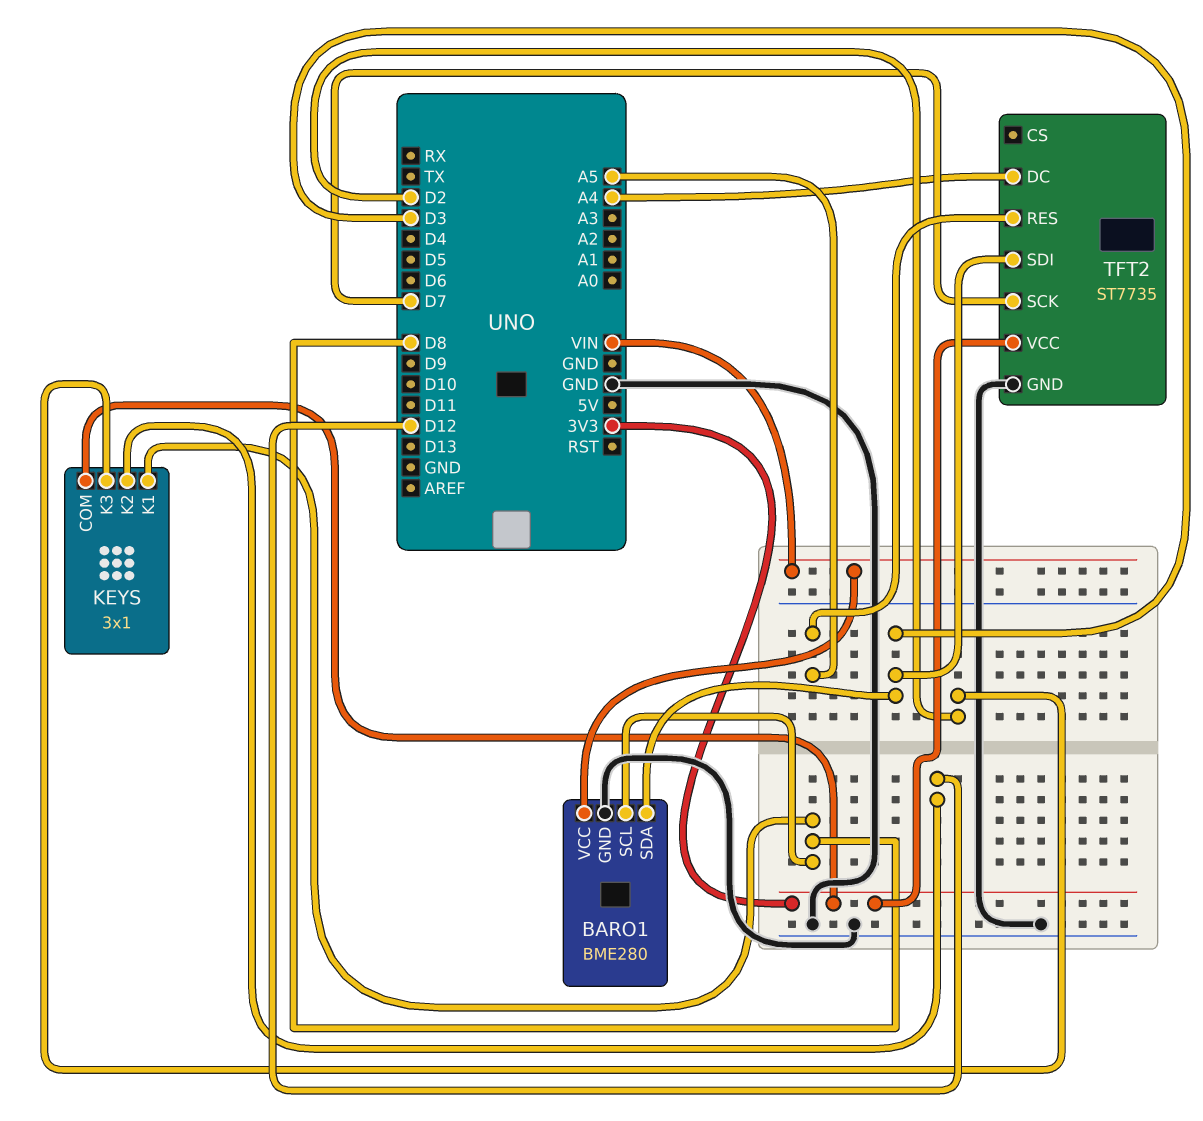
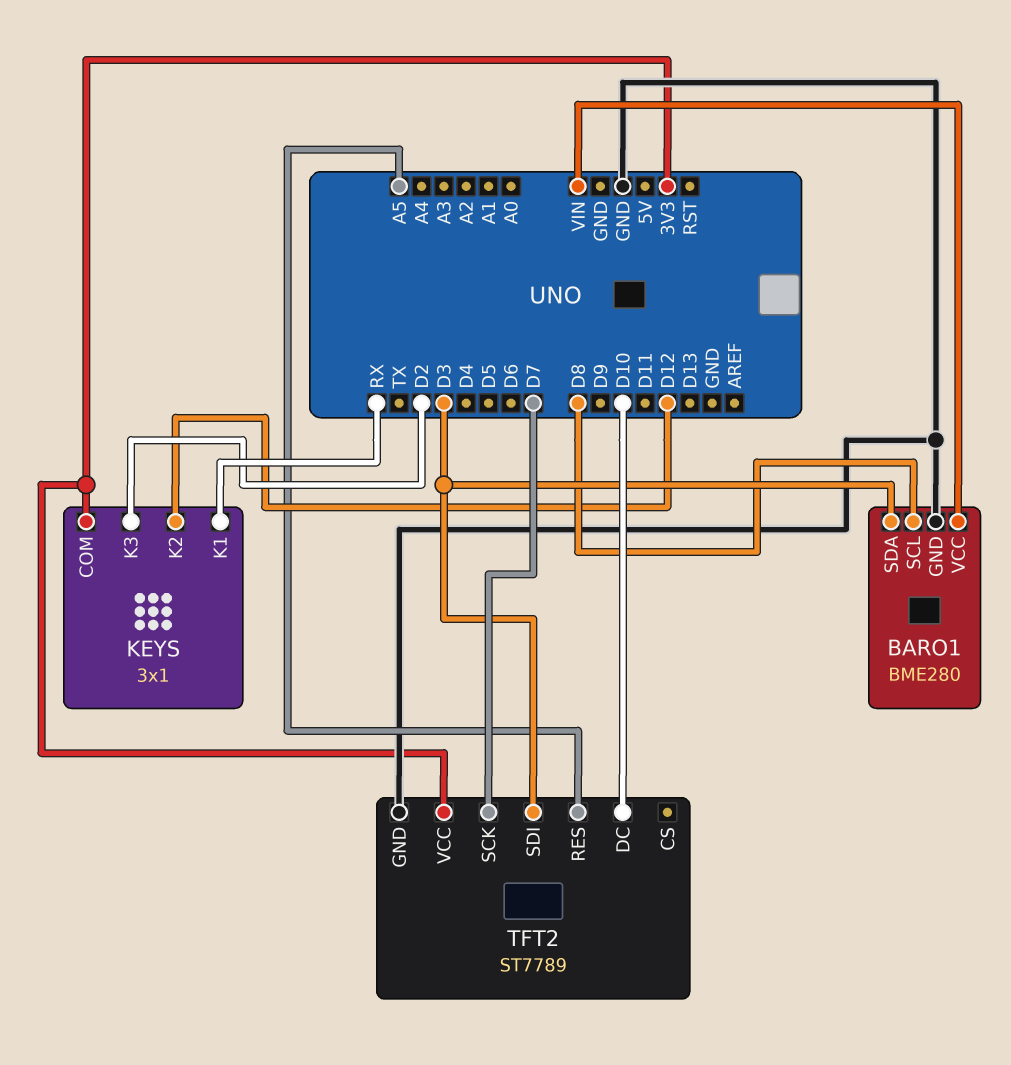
KEYS pin K1: D8 -> RX
TFT2: ST7735 -> ST7789
TFT2 pin DC: A4 -> D10

